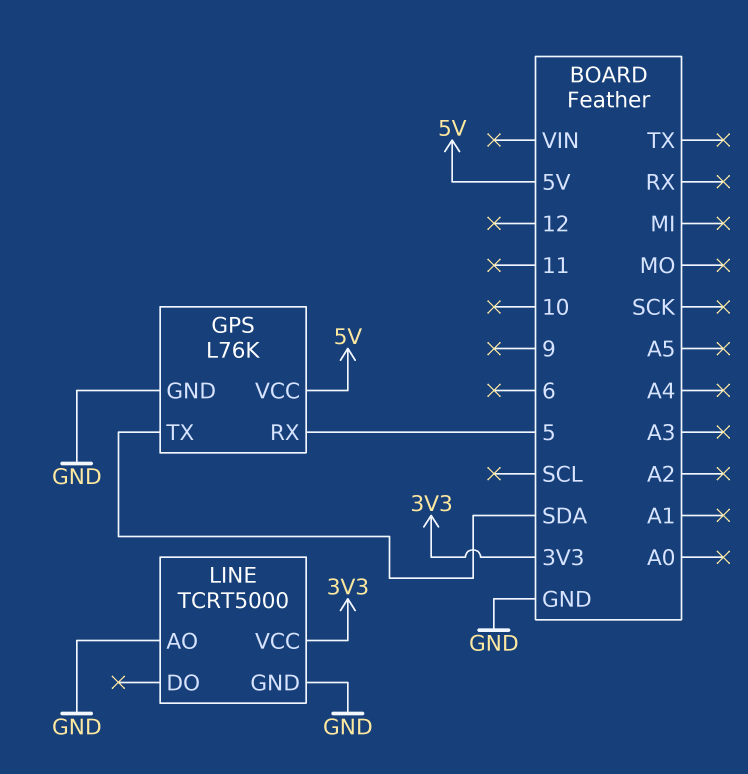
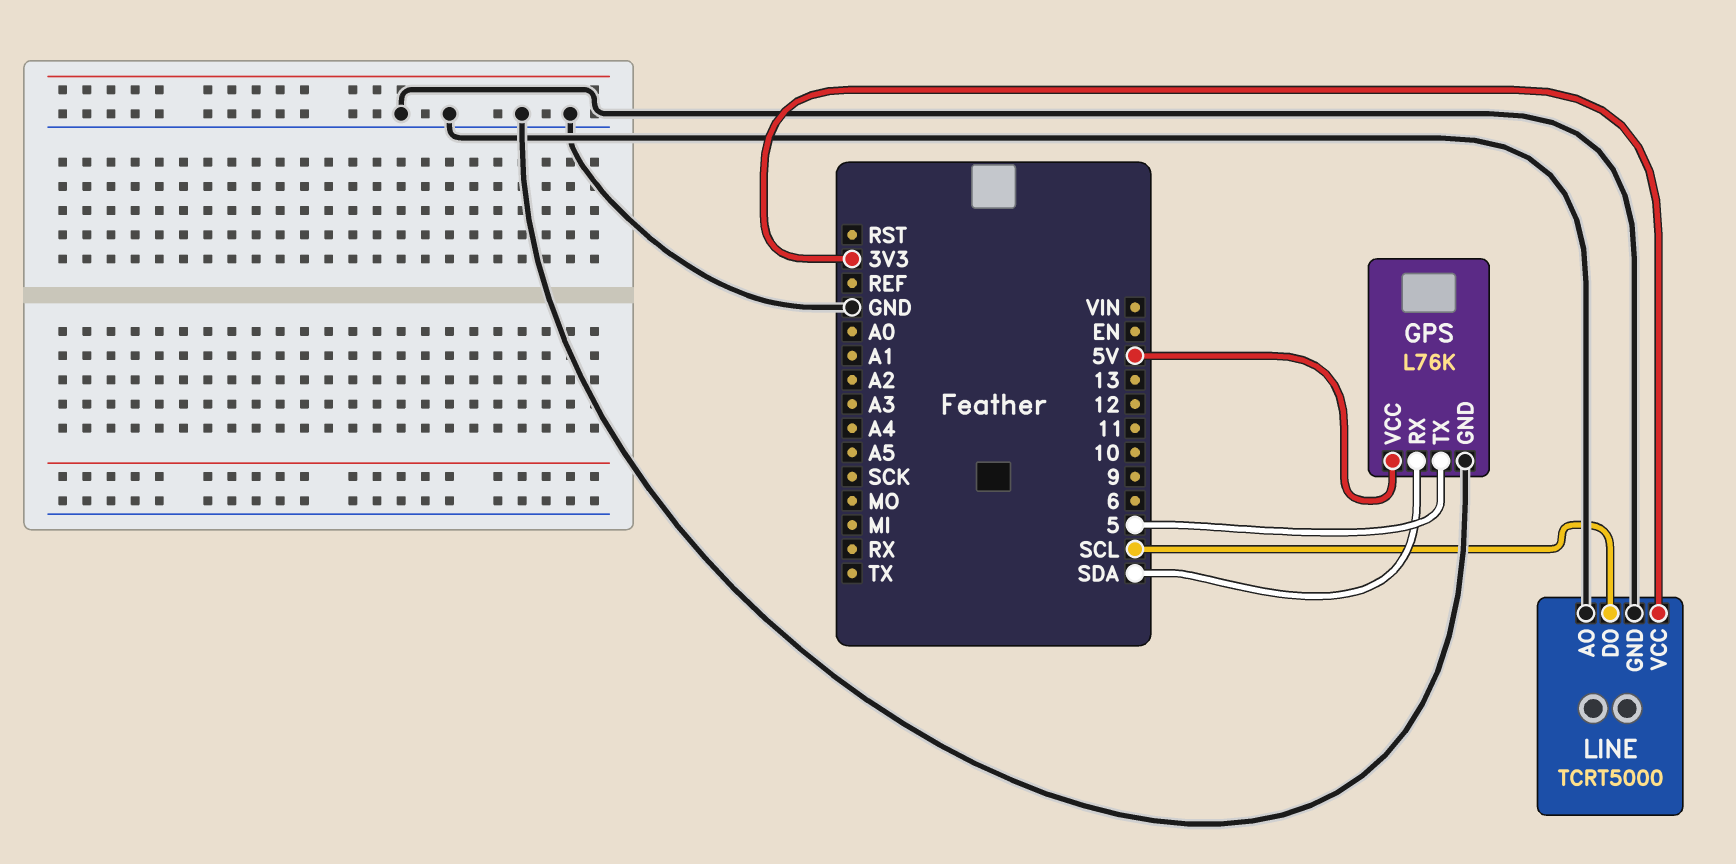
GPS pin RX: 5 -> SDA
GPS pin TX: SDA -> 5
LINE pin DO: none -> SCL

